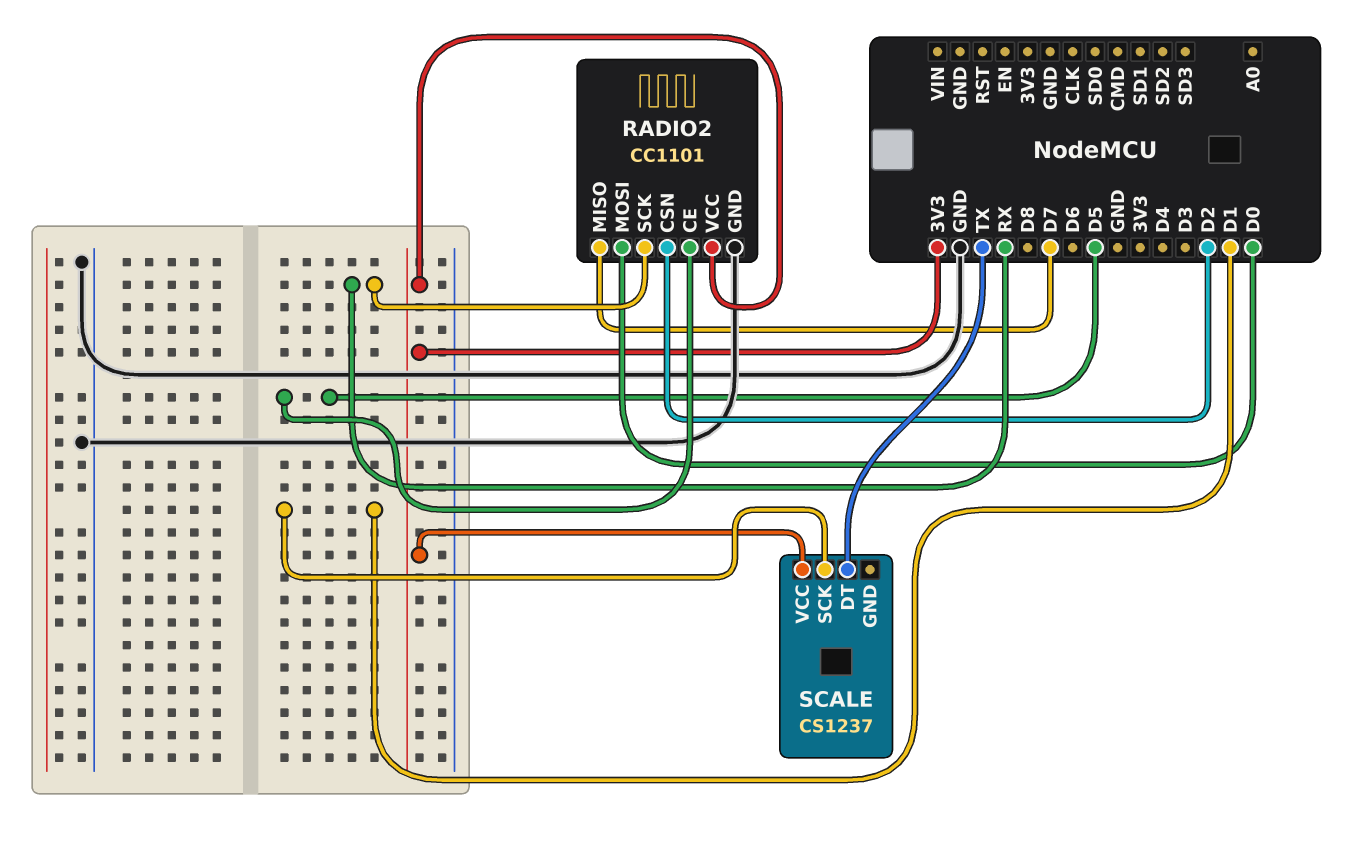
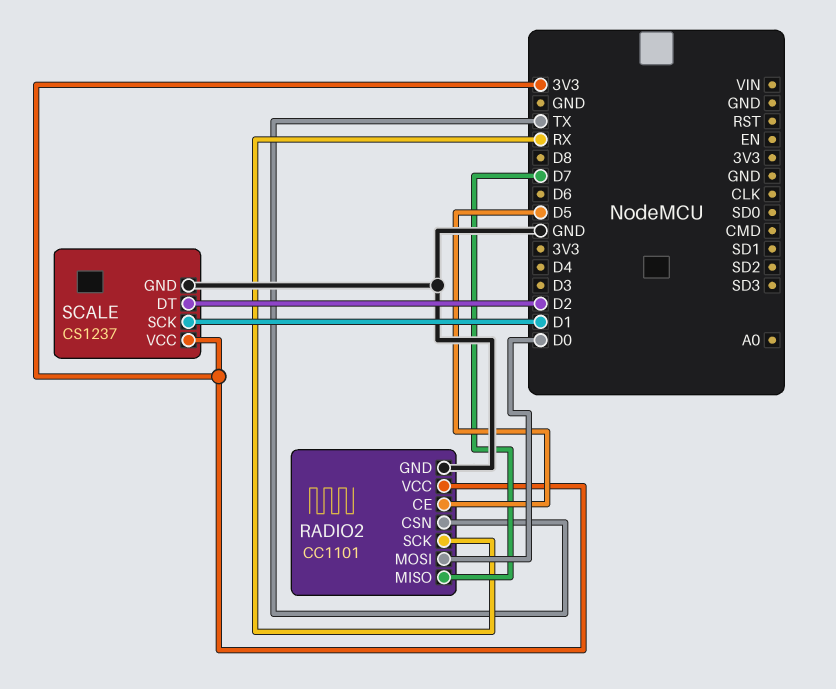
RADIO2 pin CSN: D2 -> TX
SCALE pin DT: TX -> D2
SCALE pin GND: none -> GND

